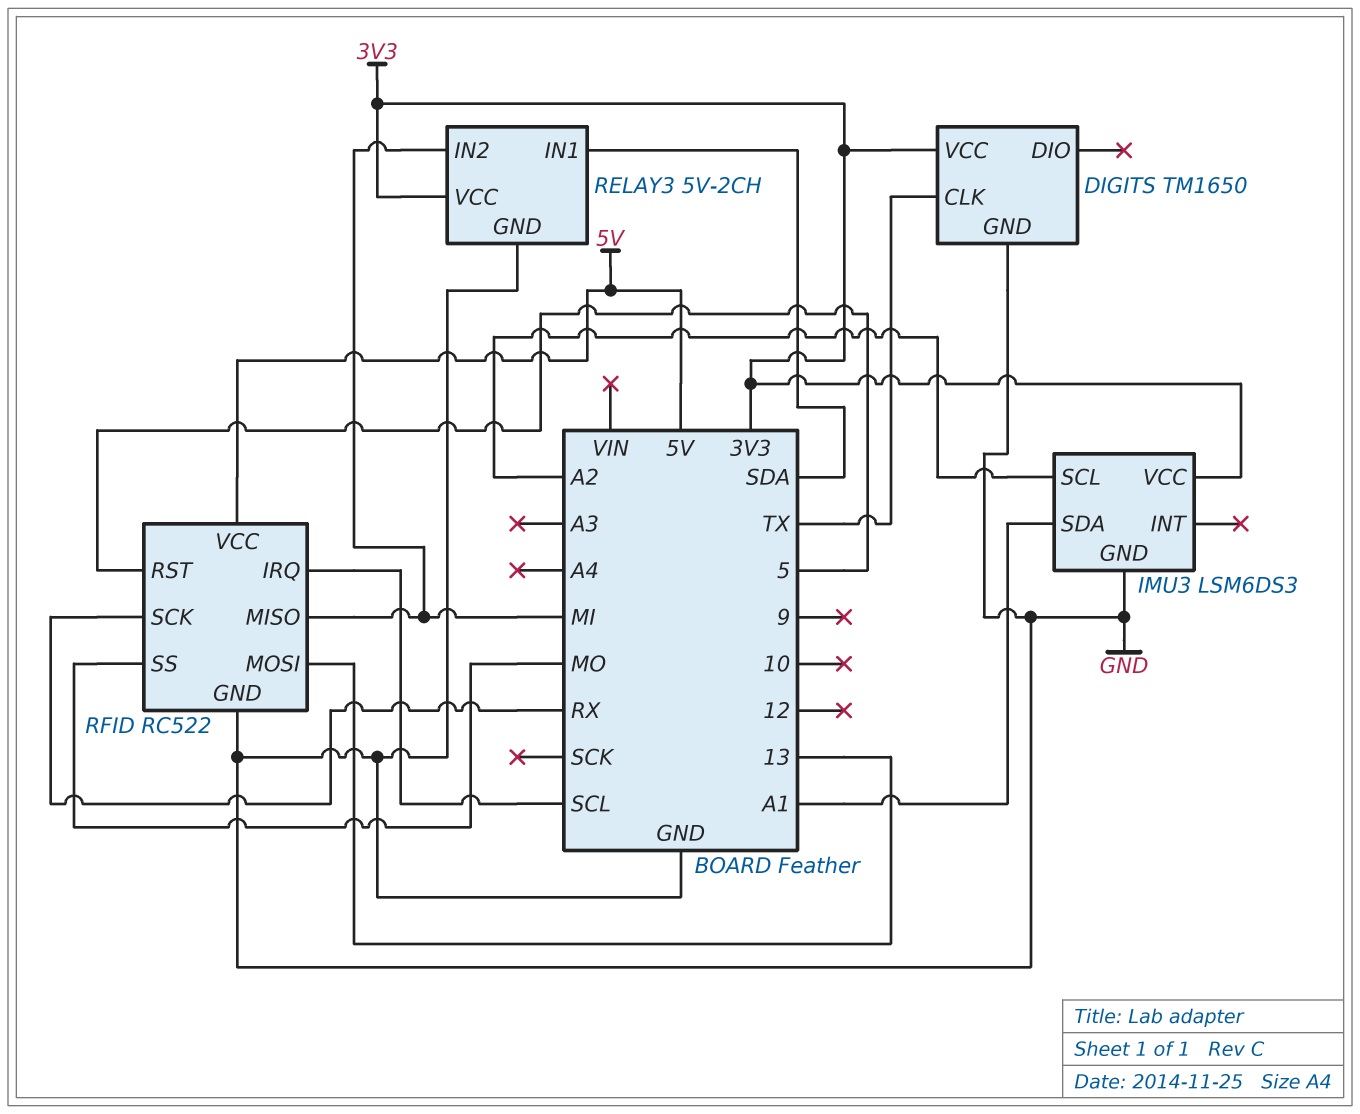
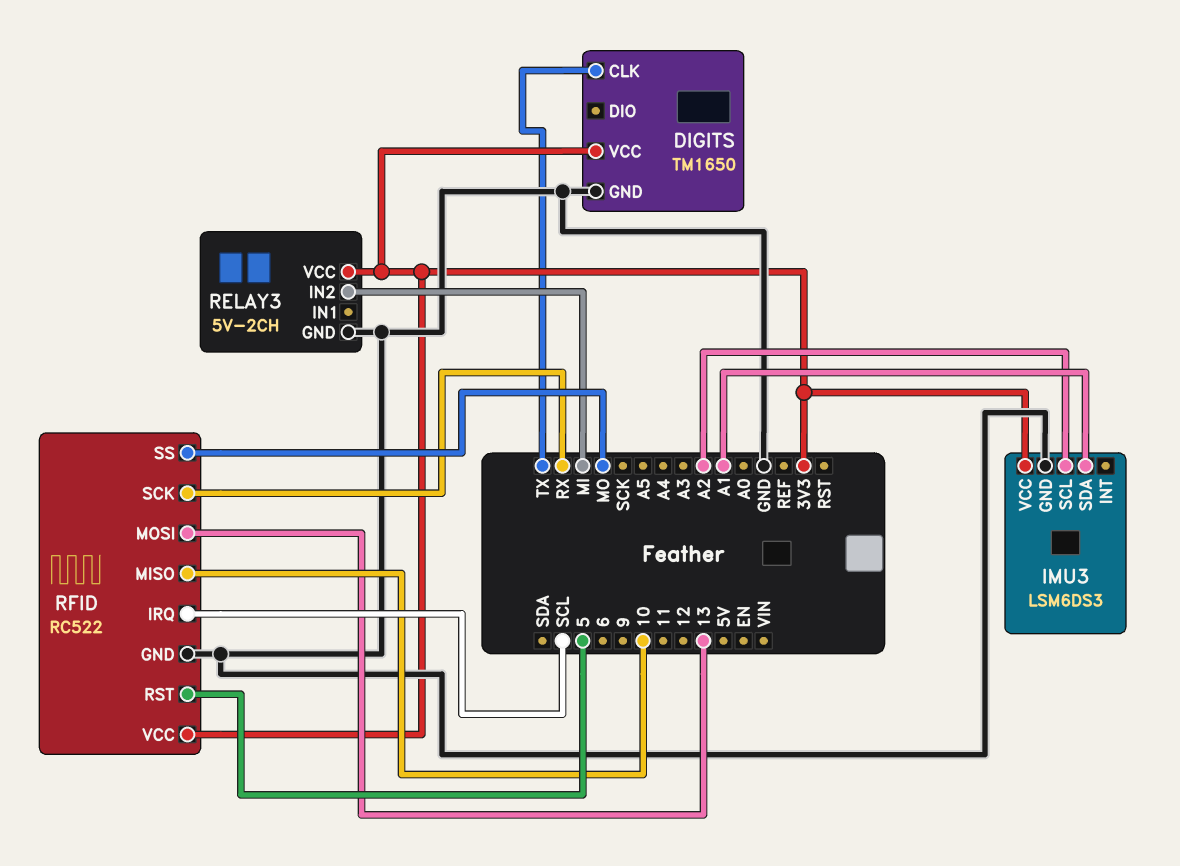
RELAY3 pin IN1: SDA -> none
RFID pin MISO: MI -> 10
RFID pin VCC: 5V -> 3V3

